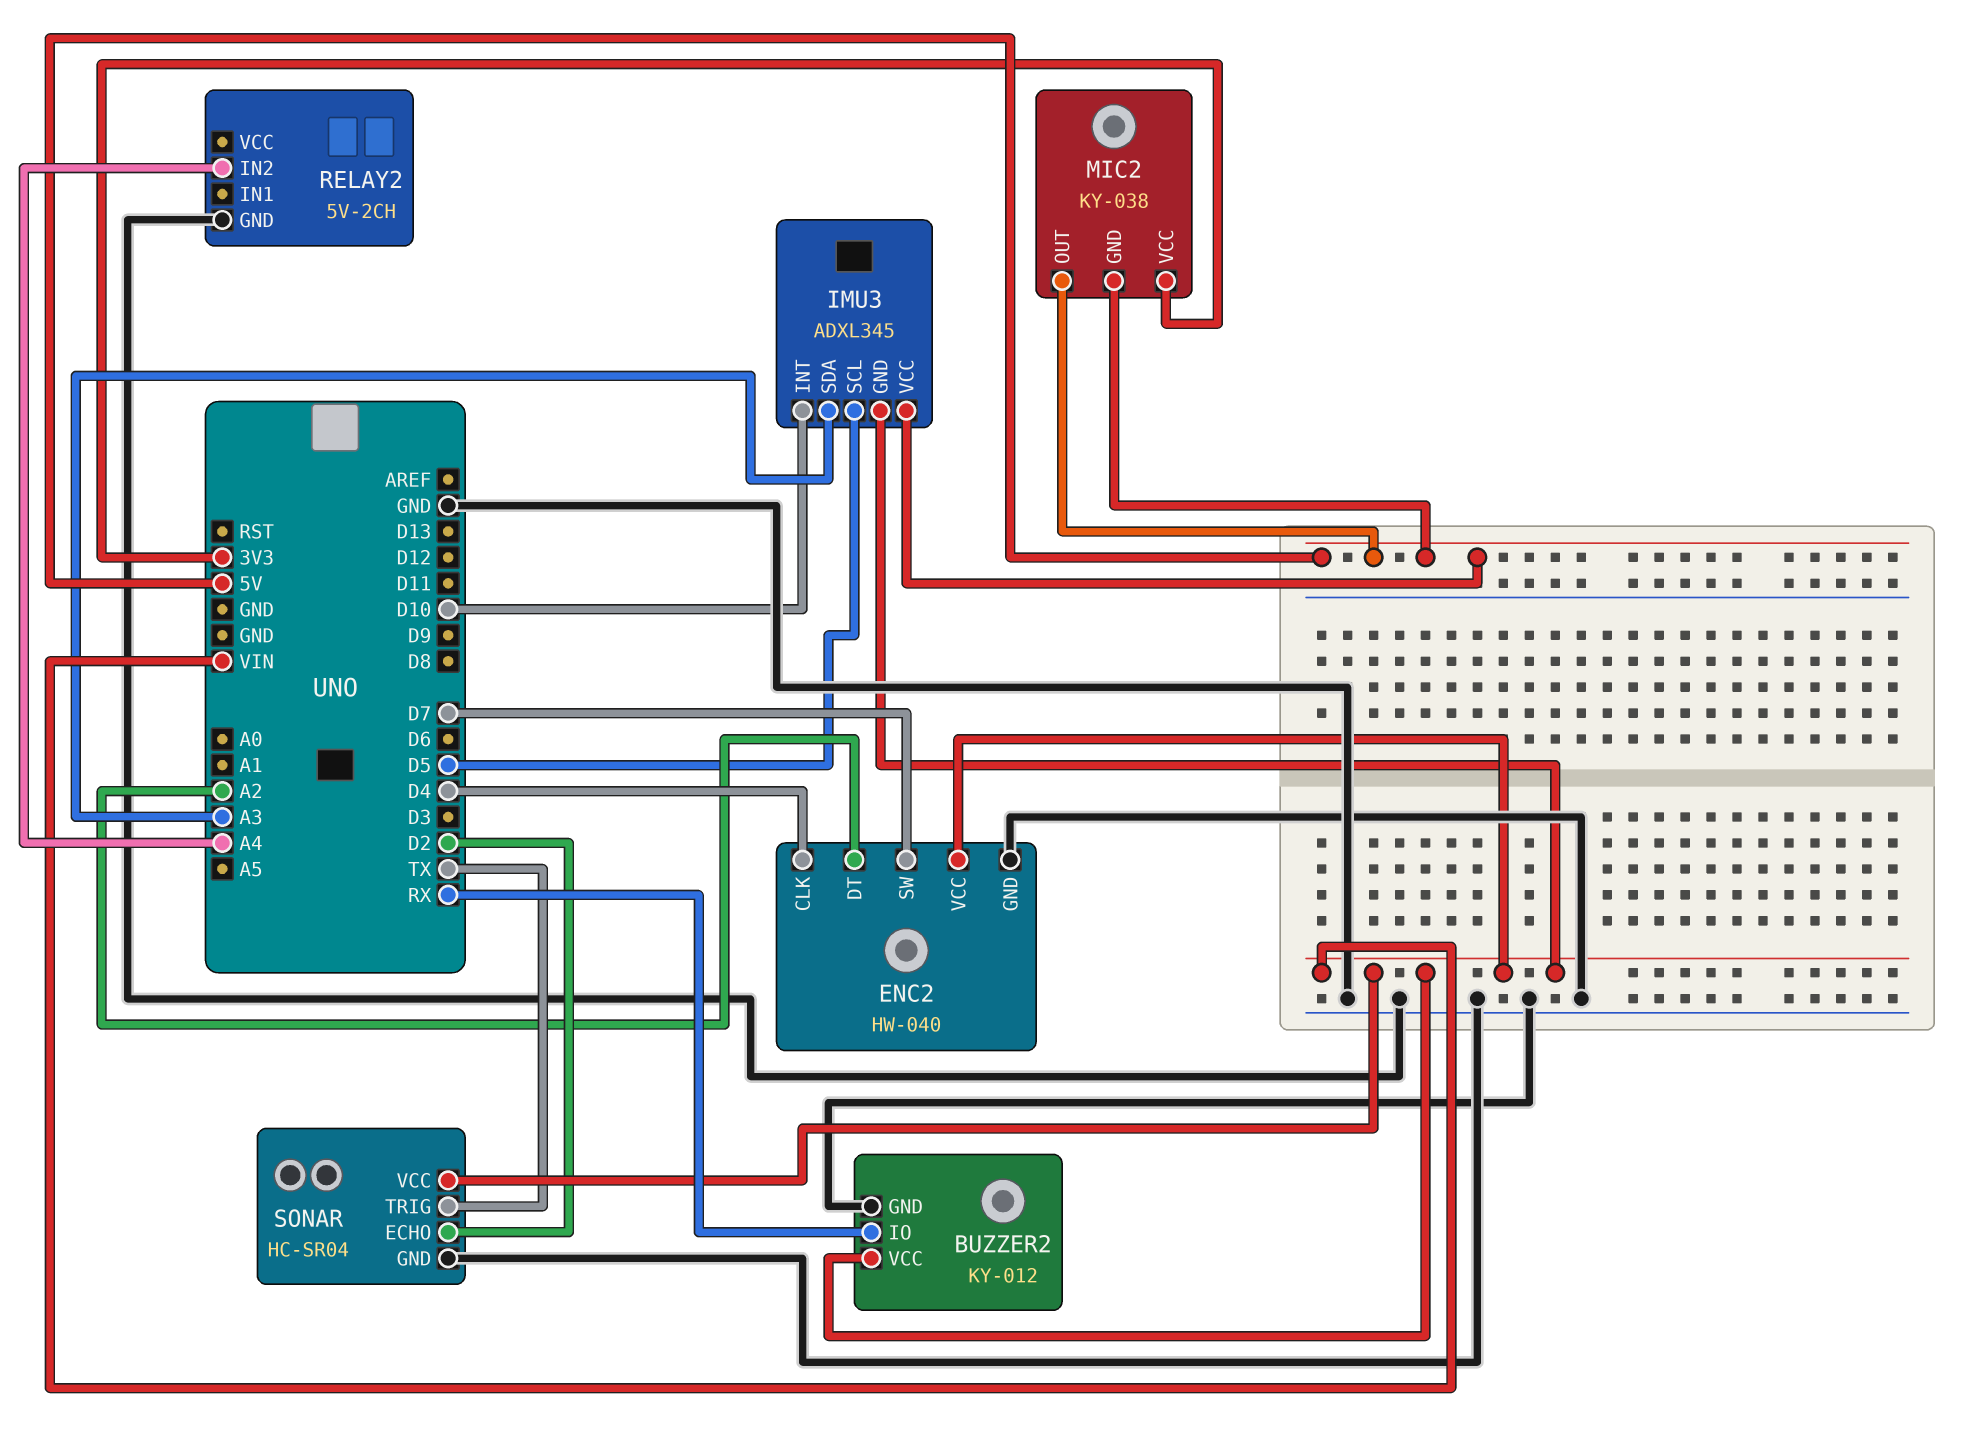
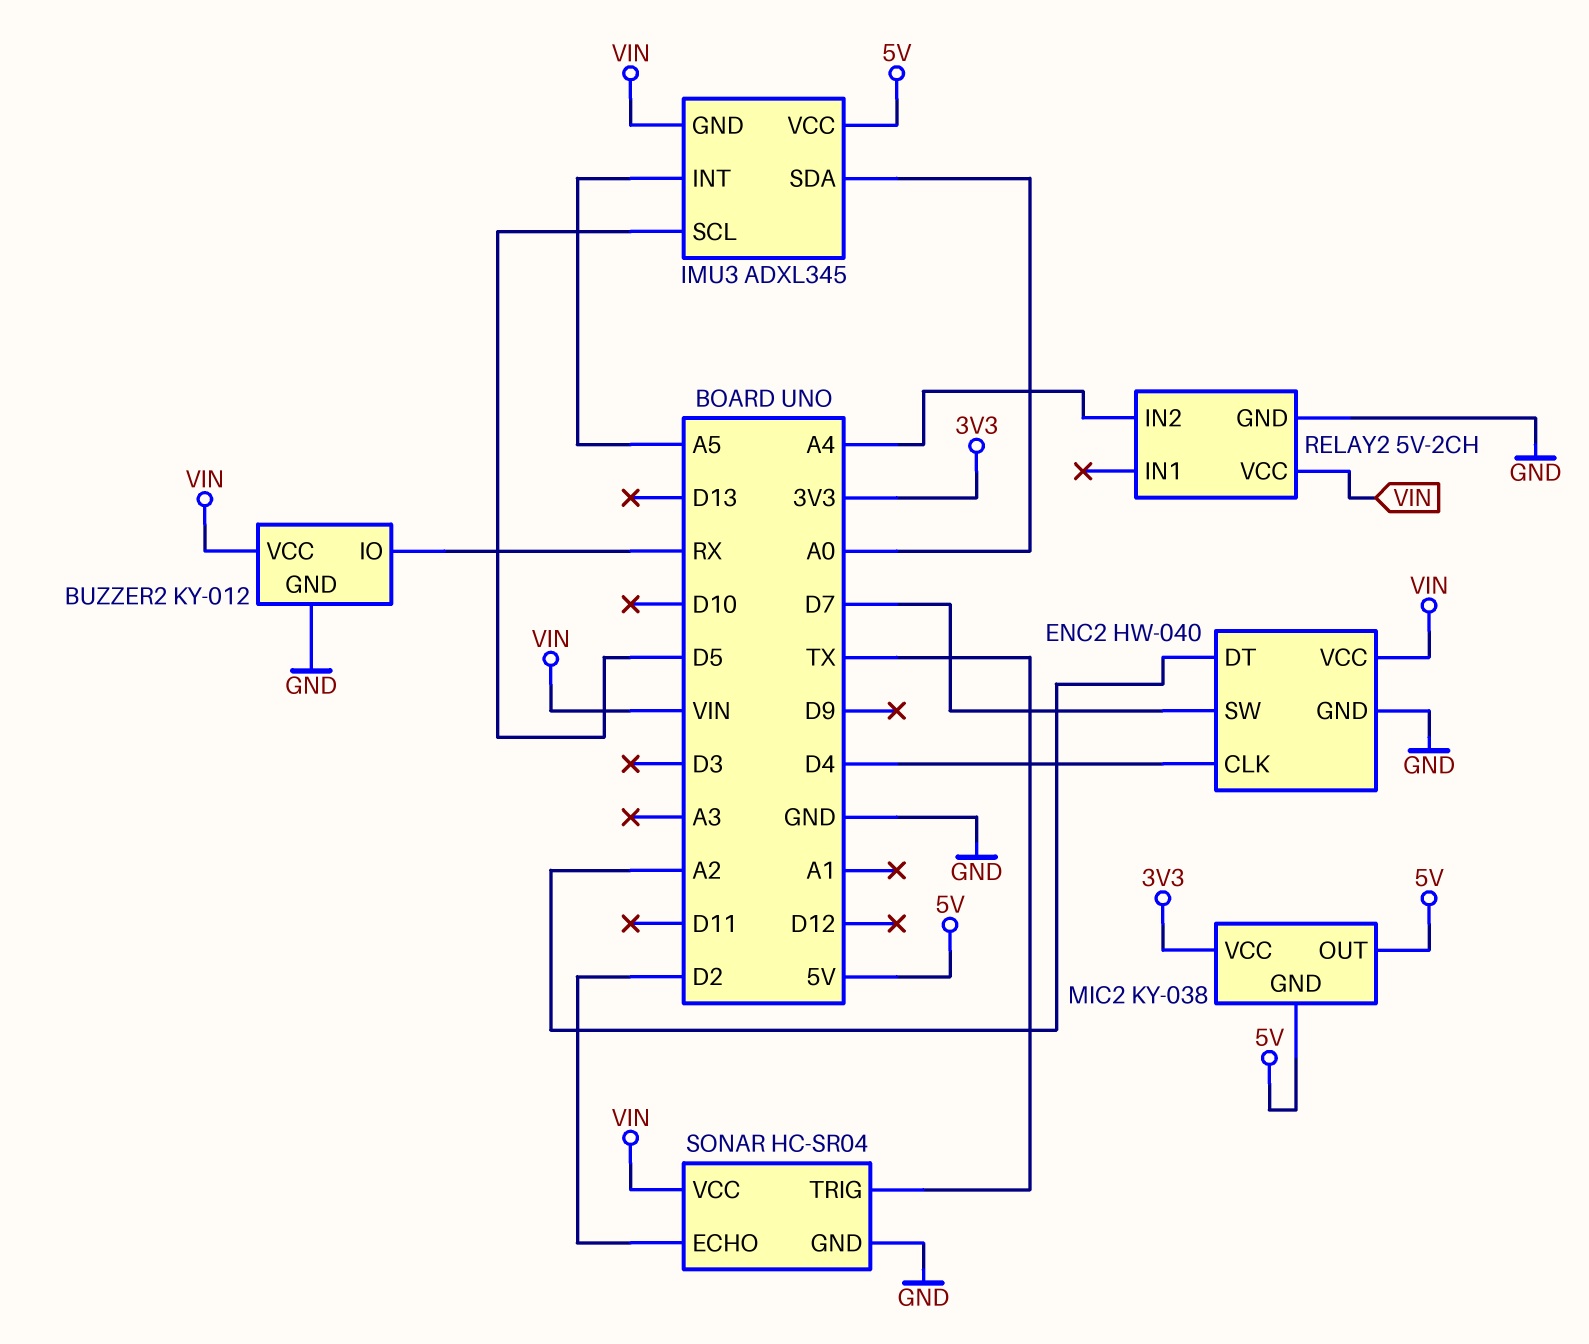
IMU3 pin INT: D10 -> A5
IMU3 pin SDA: A3 -> A0
RELAY2 pin VCC: none -> VIN

